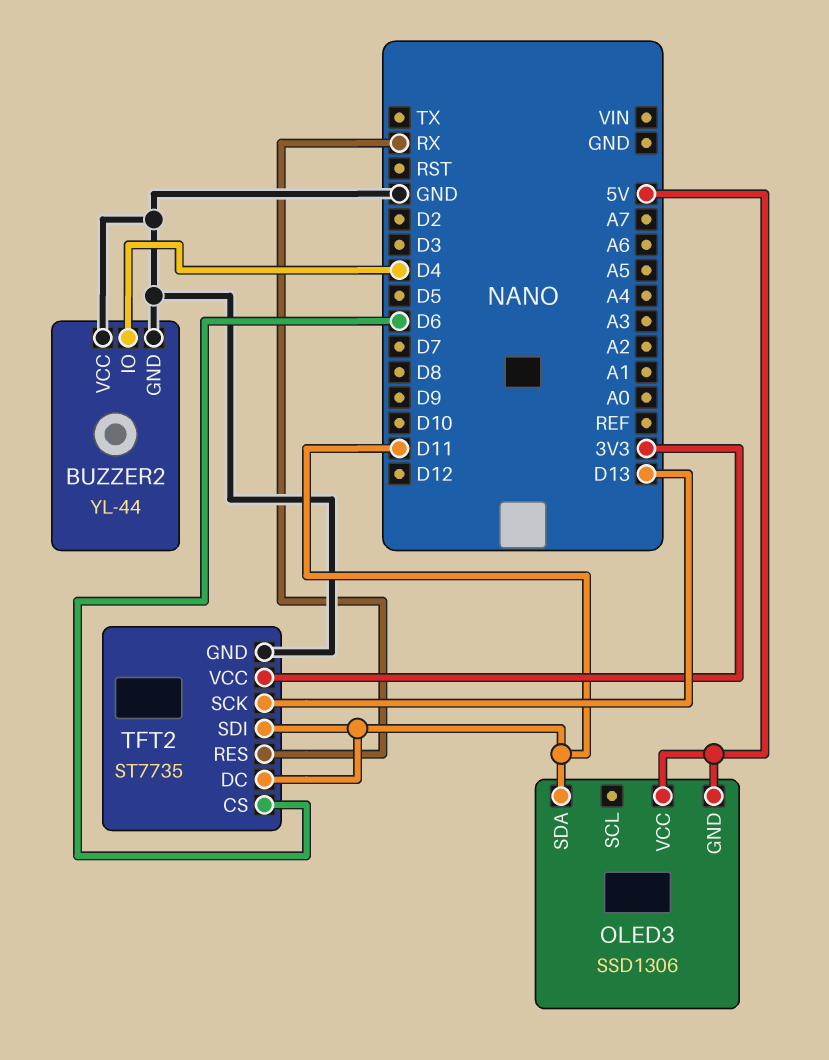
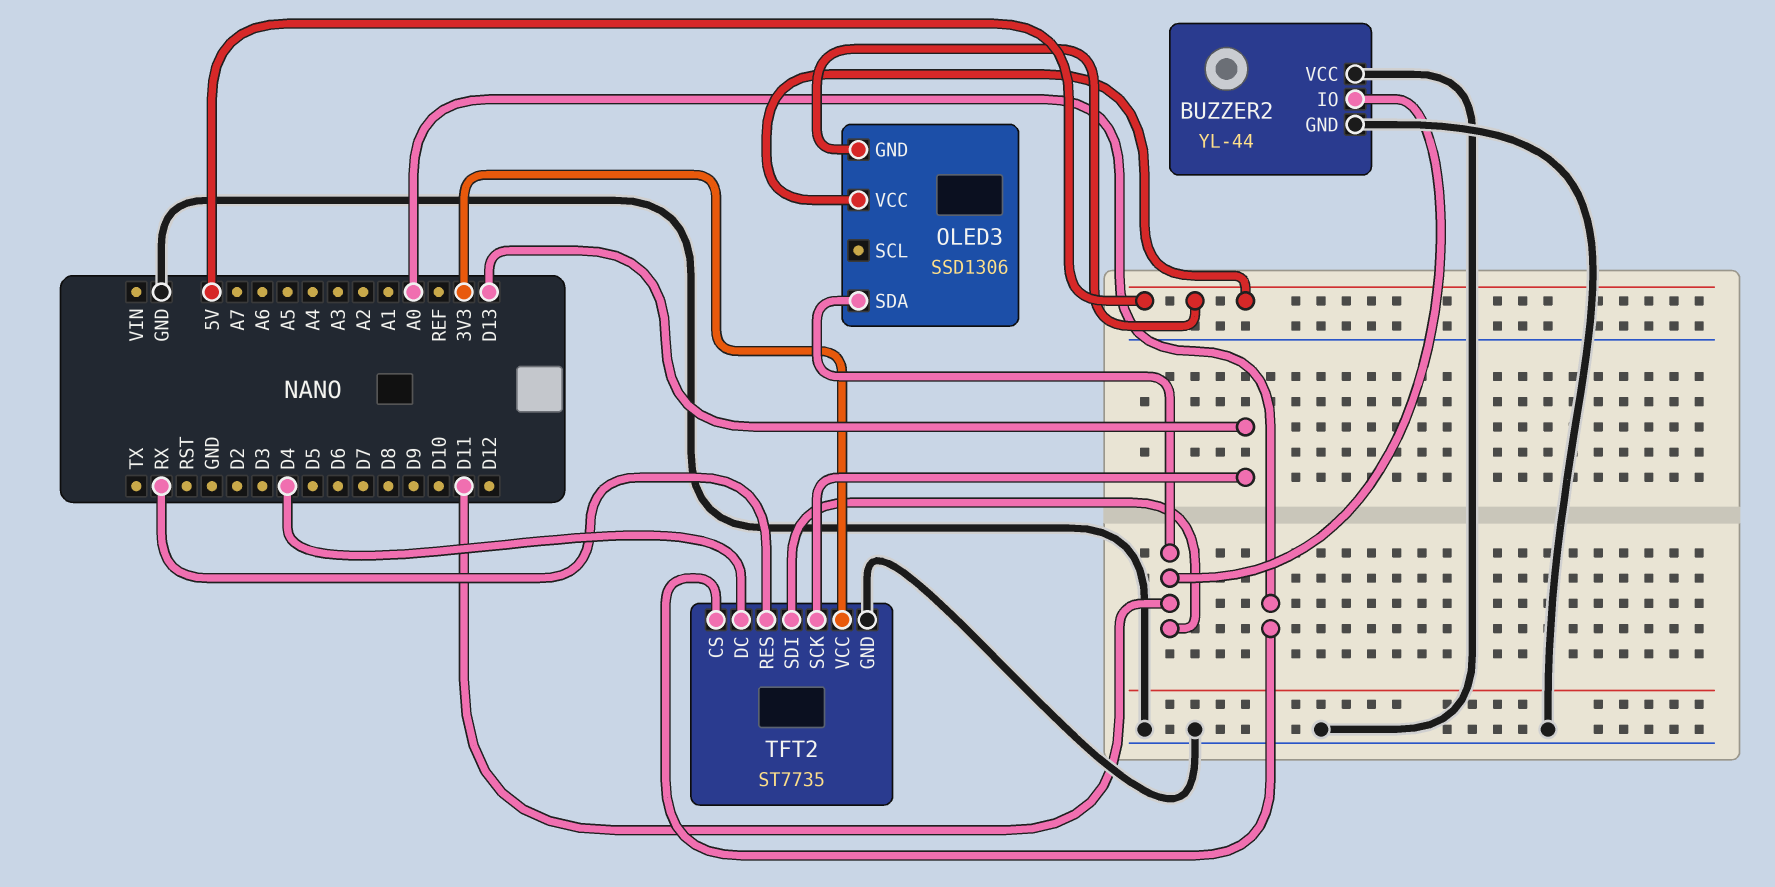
BUZZER2 pin IO: D4 -> D11
TFT2 pin CS: D6 -> A0
TFT2 pin DC: D11 -> D4

